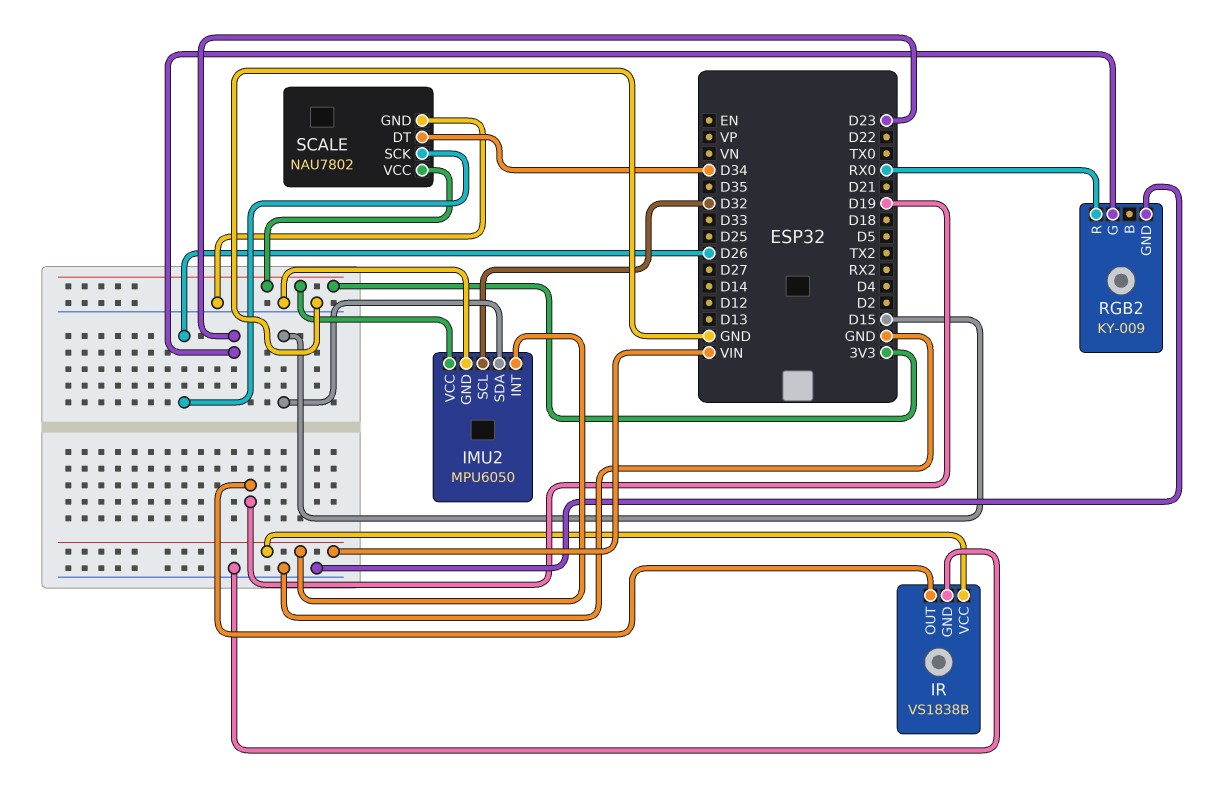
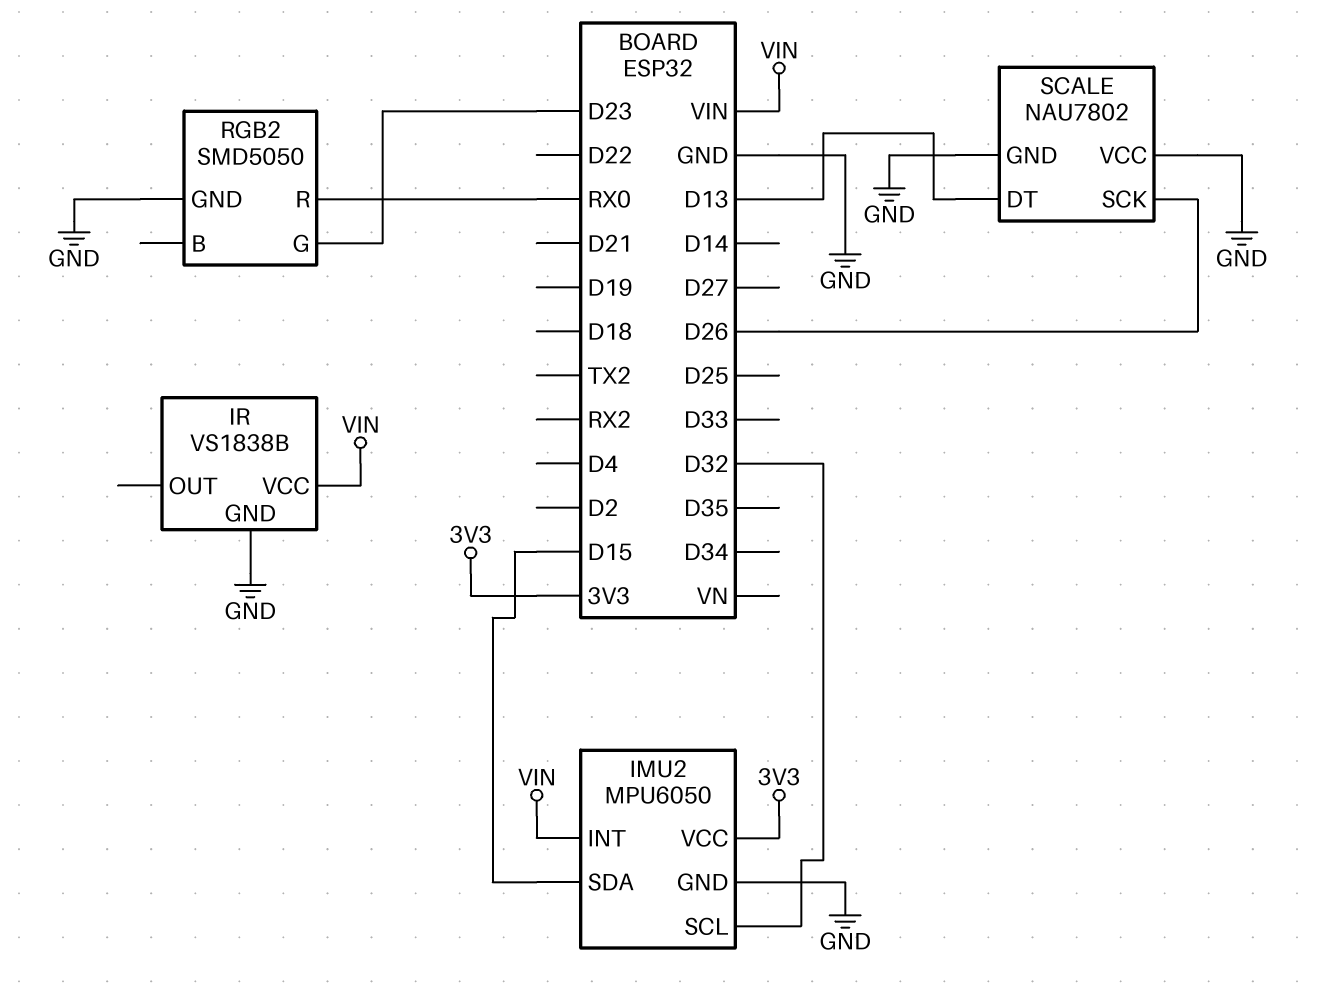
IR pin OUT: D19 -> none
RGB2: KY-009 -> SMD5050
SCALE pin DT: D34 -> D13
SCALE pin VCC: 3V3 -> GND

